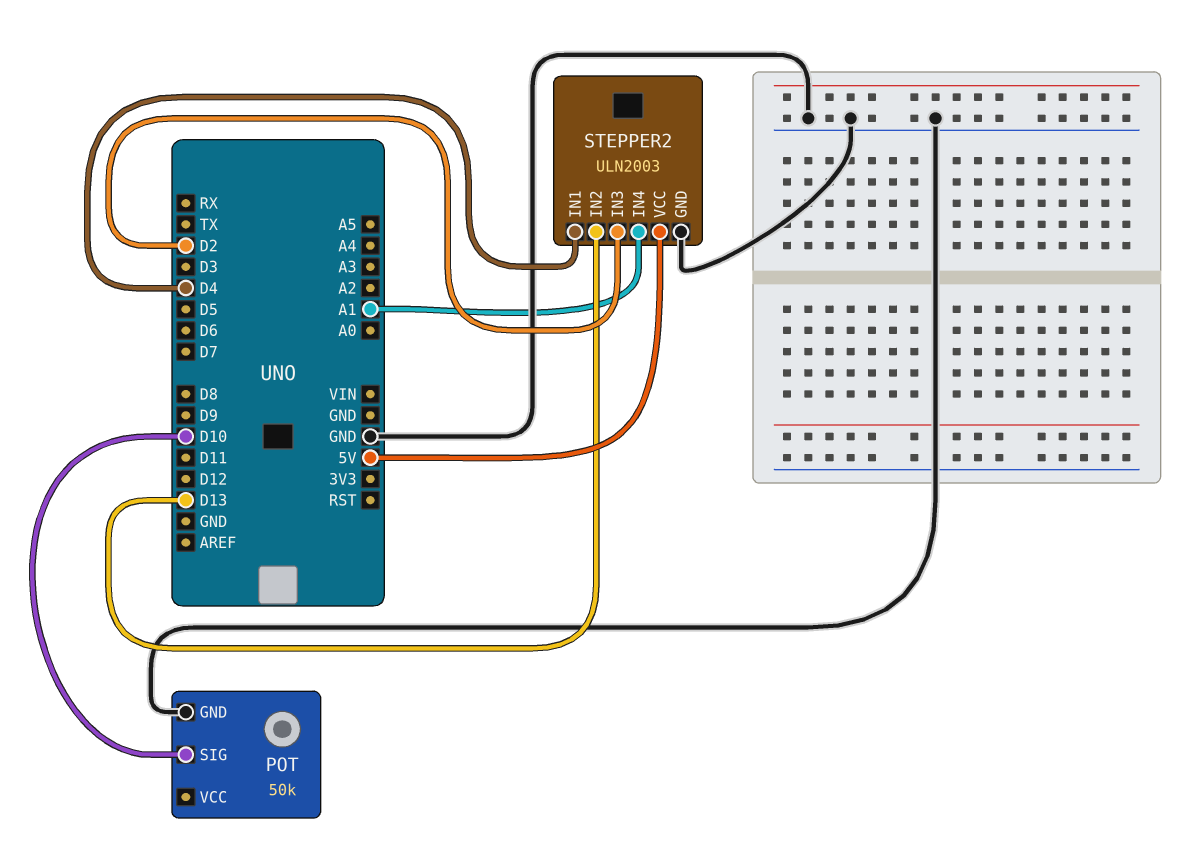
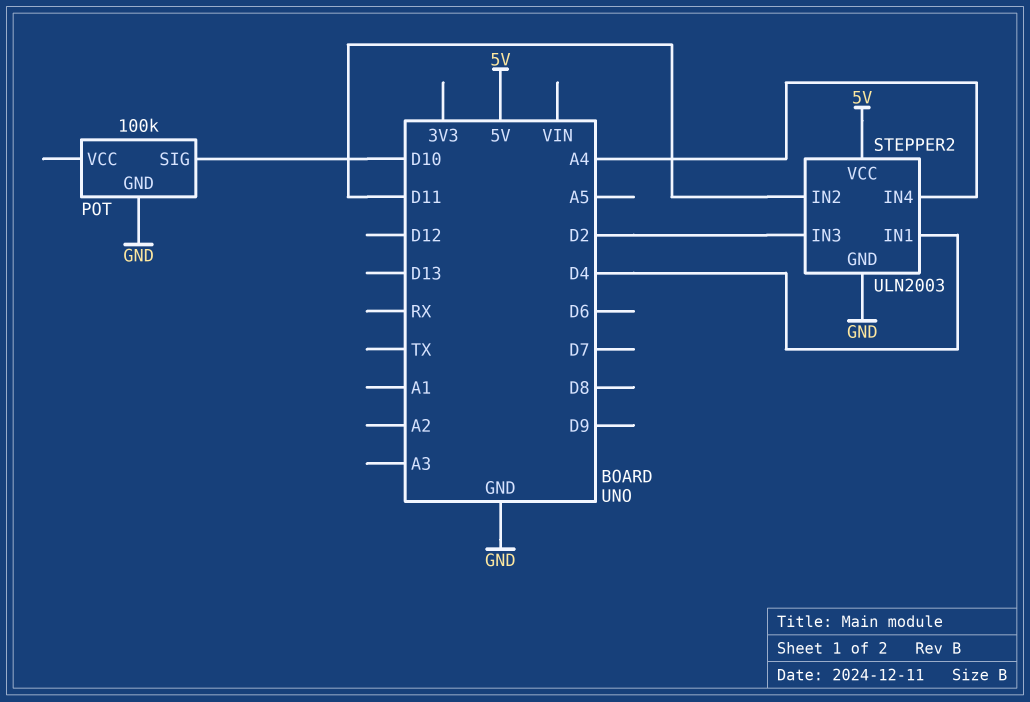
POT: 50k -> 100k
STEPPER2 pin IN2: D13 -> D11
STEPPER2 pin IN4: A1 -> A4

